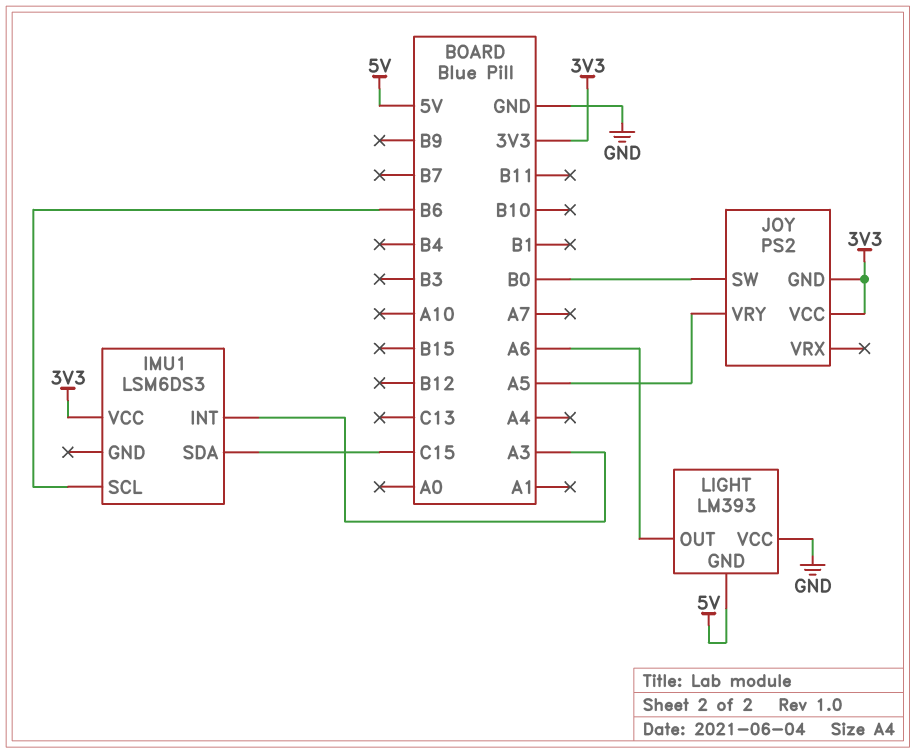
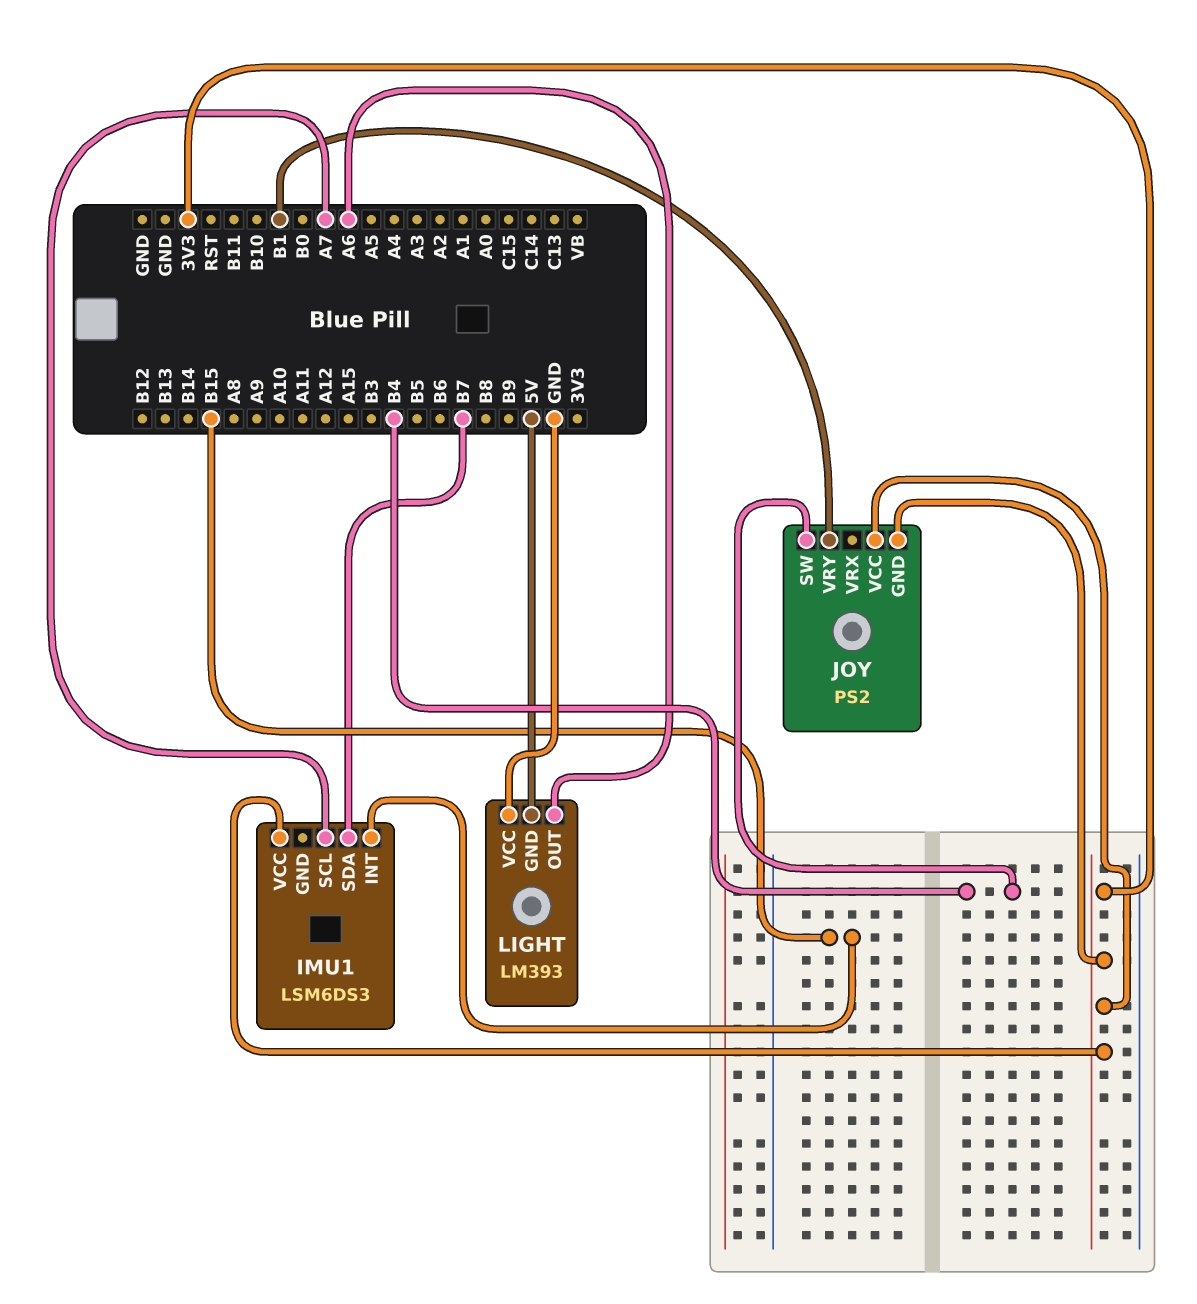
IMU1 pin INT: A3 -> B15
IMU1 pin SCL: B6 -> A7
IMU1 pin SDA: C15 -> B7
JOY pin SW: B0 -> B4
JOY pin VRY: A5 -> B1

